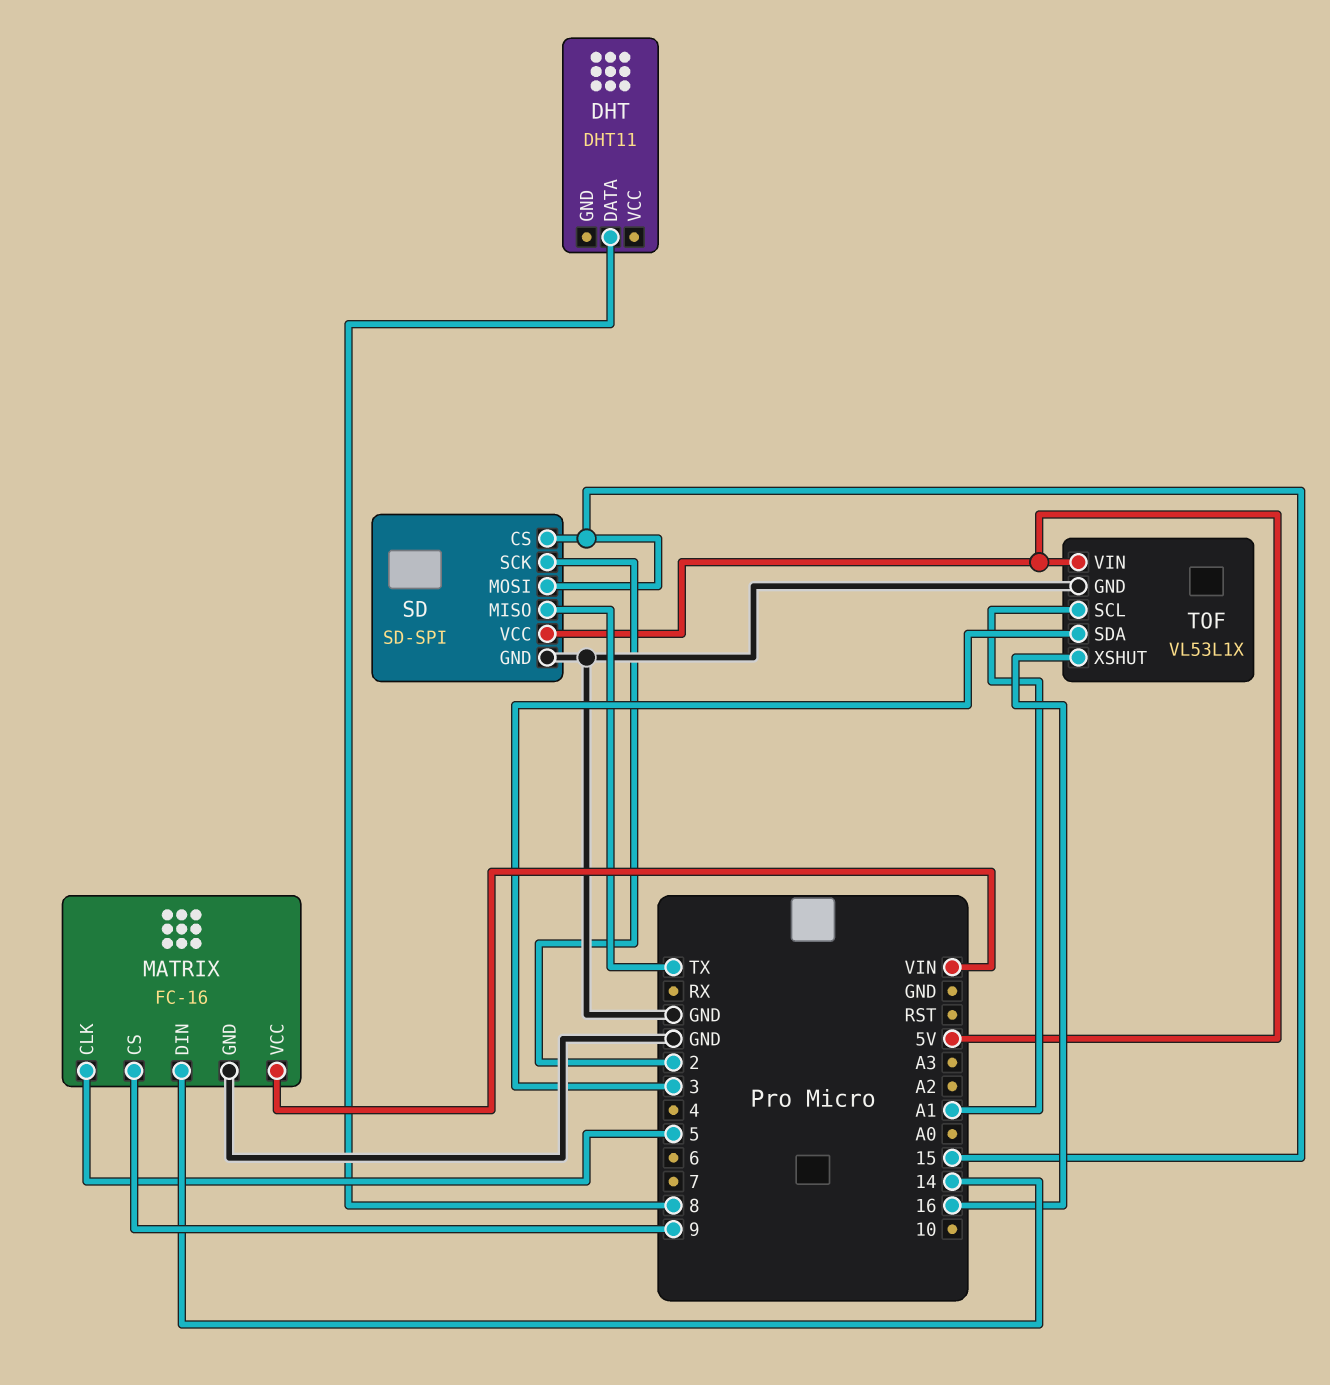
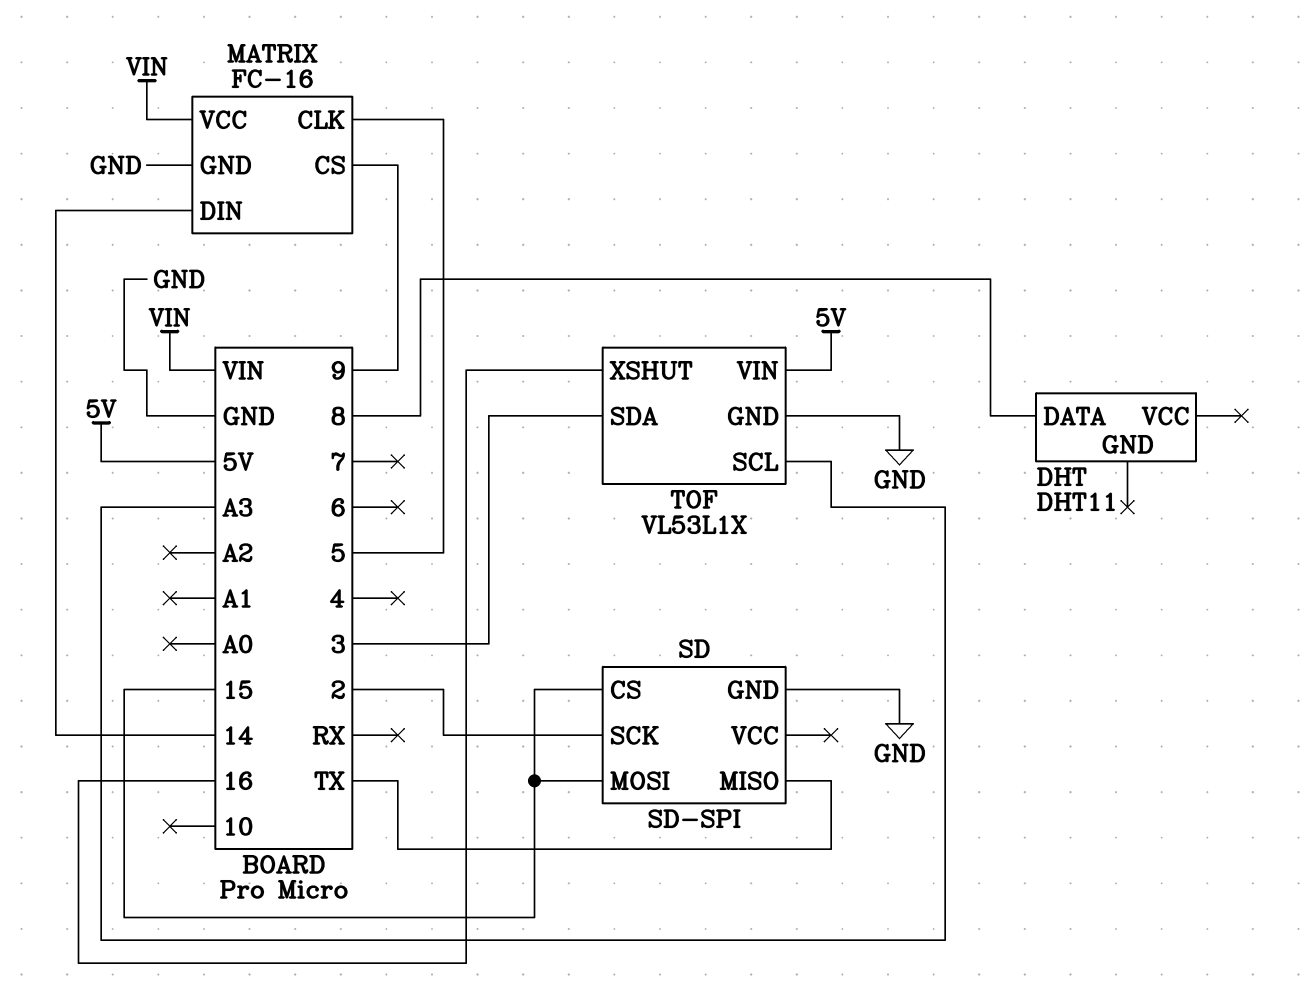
SD pin VCC: 5V -> none
TOF pin SCL: A1 -> A3

